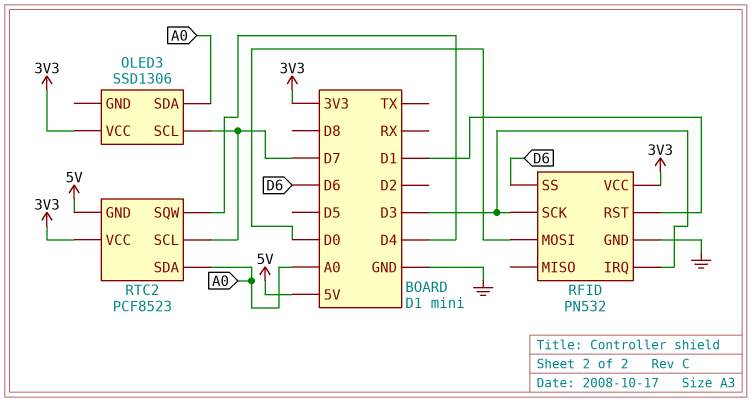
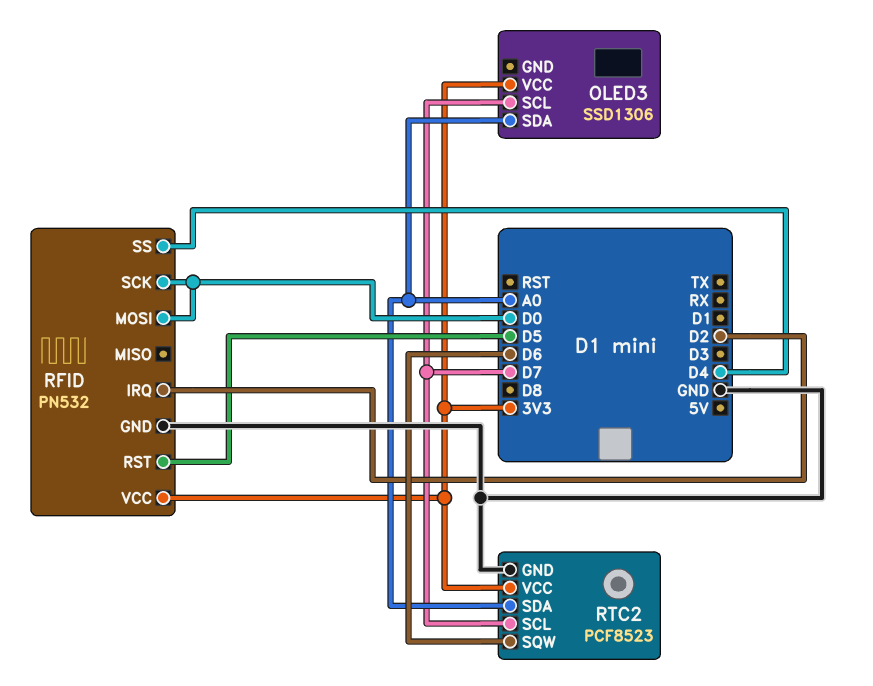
RFID pin IRQ: D3 -> D2
RFID pin RST: D1 -> D5
RFID pin SCK: D3 -> D0
RFID pin SS: D6 -> D4
RTC2 pin GND: 5V -> GND
RTC2 pin SQW: D4 -> D6

